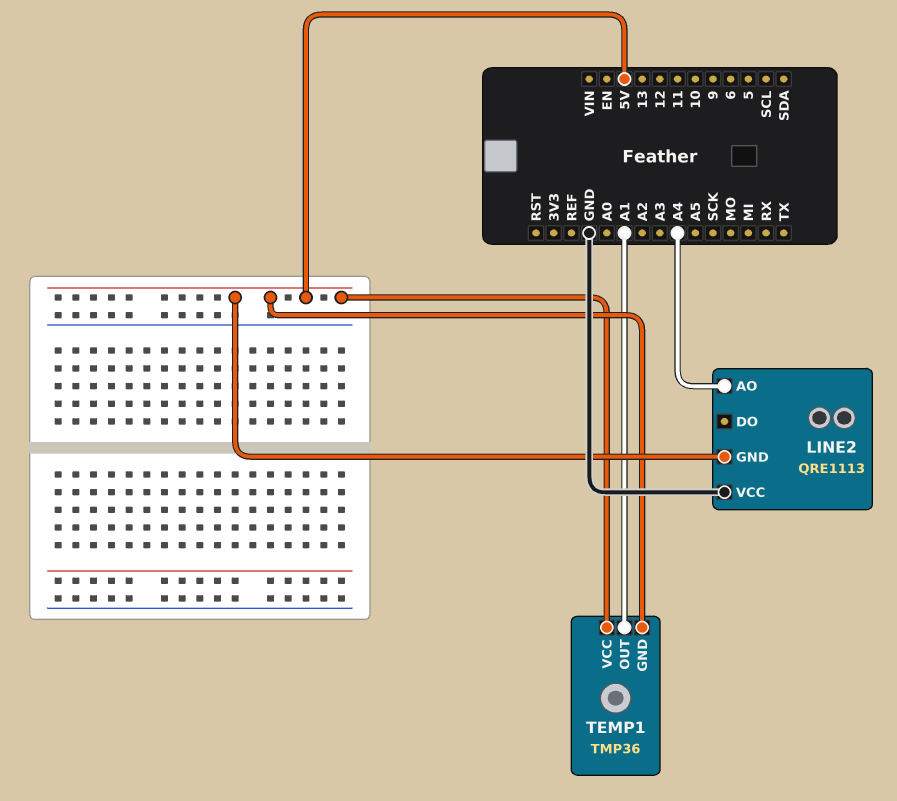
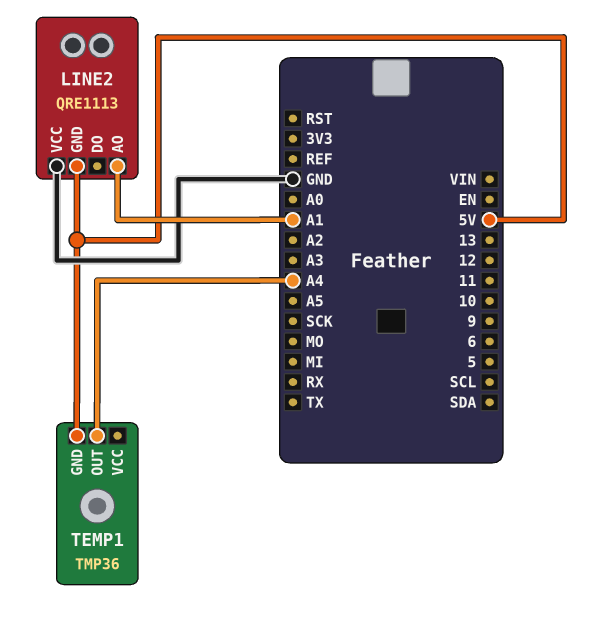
LINE2 pin AO: A4 -> A1
TEMP1 pin OUT: A1 -> A4
TEMP1 pin VCC: 5V -> none

